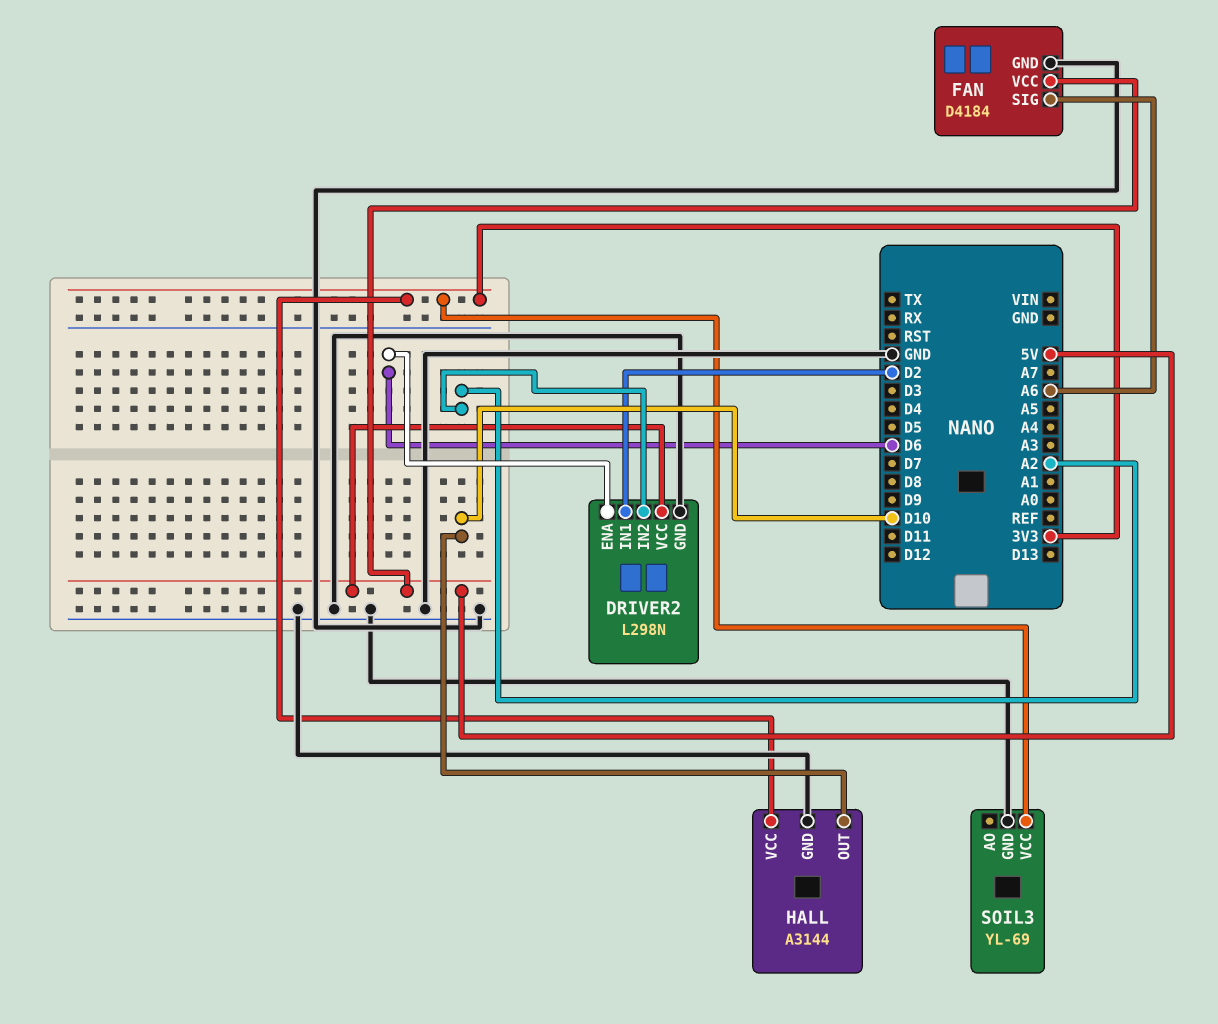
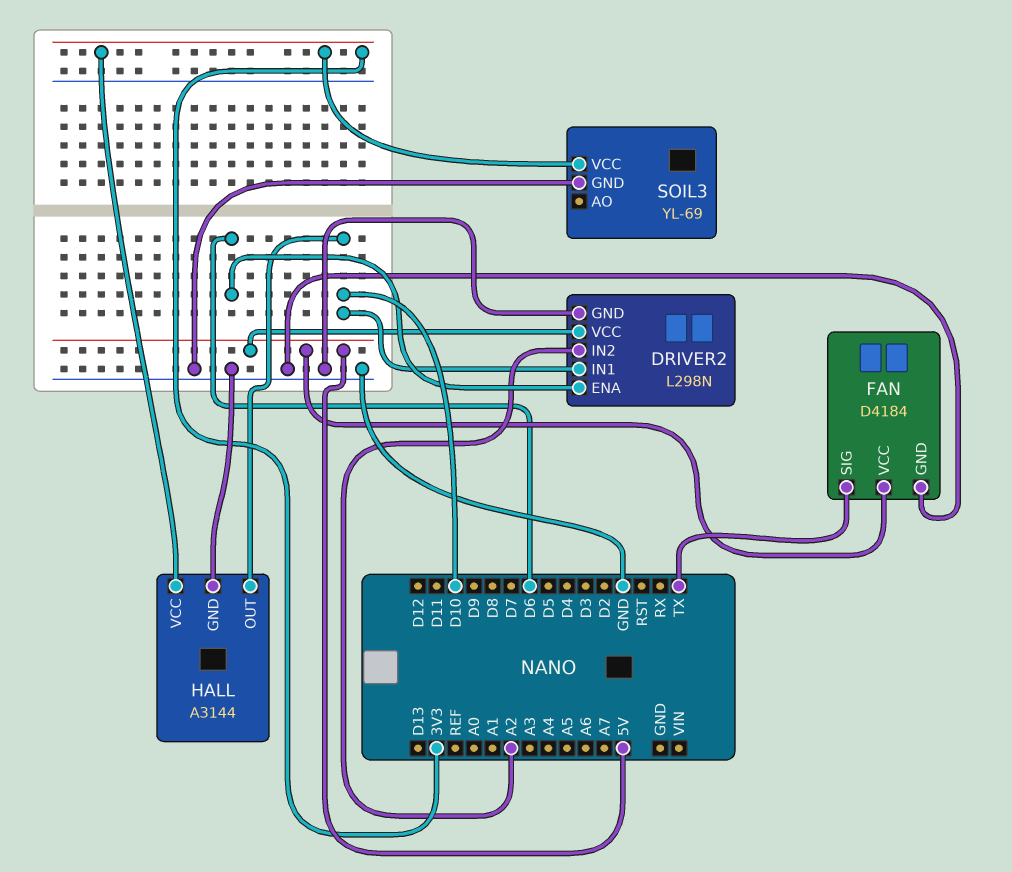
DRIVER2 pin IN1: D2 -> D10
FAN pin SIG: A6 -> TX

